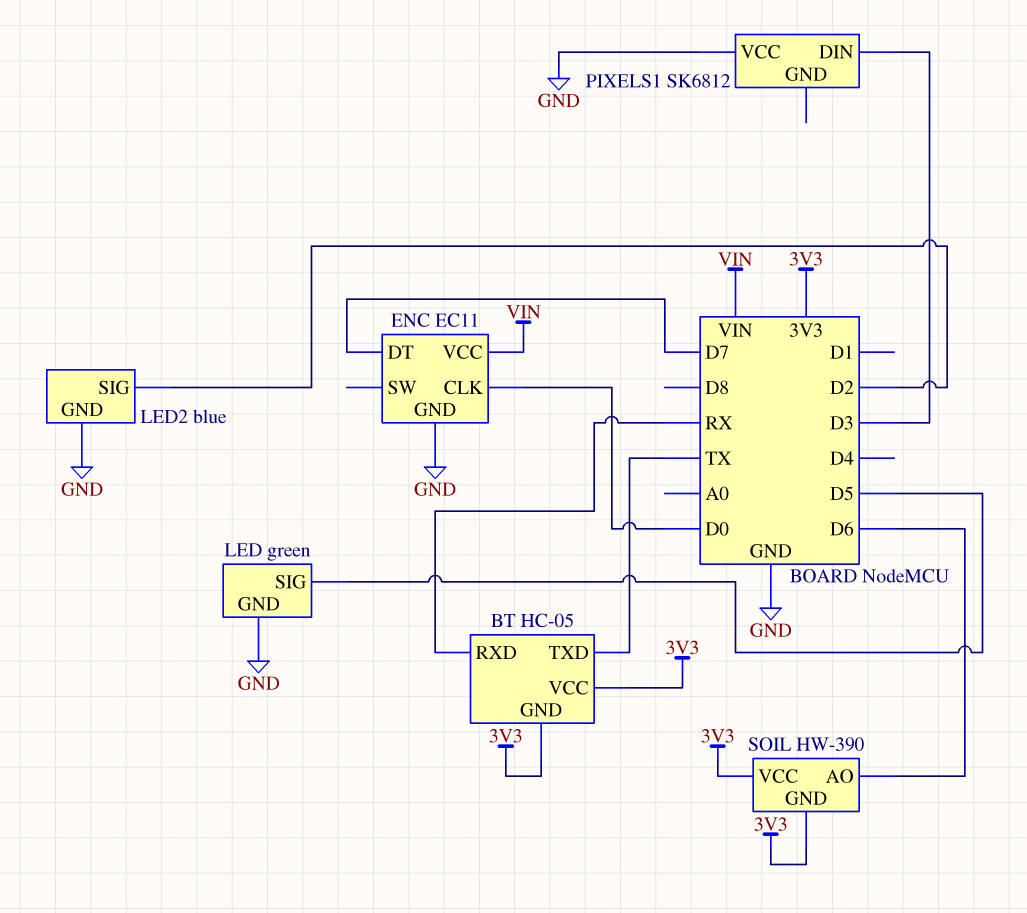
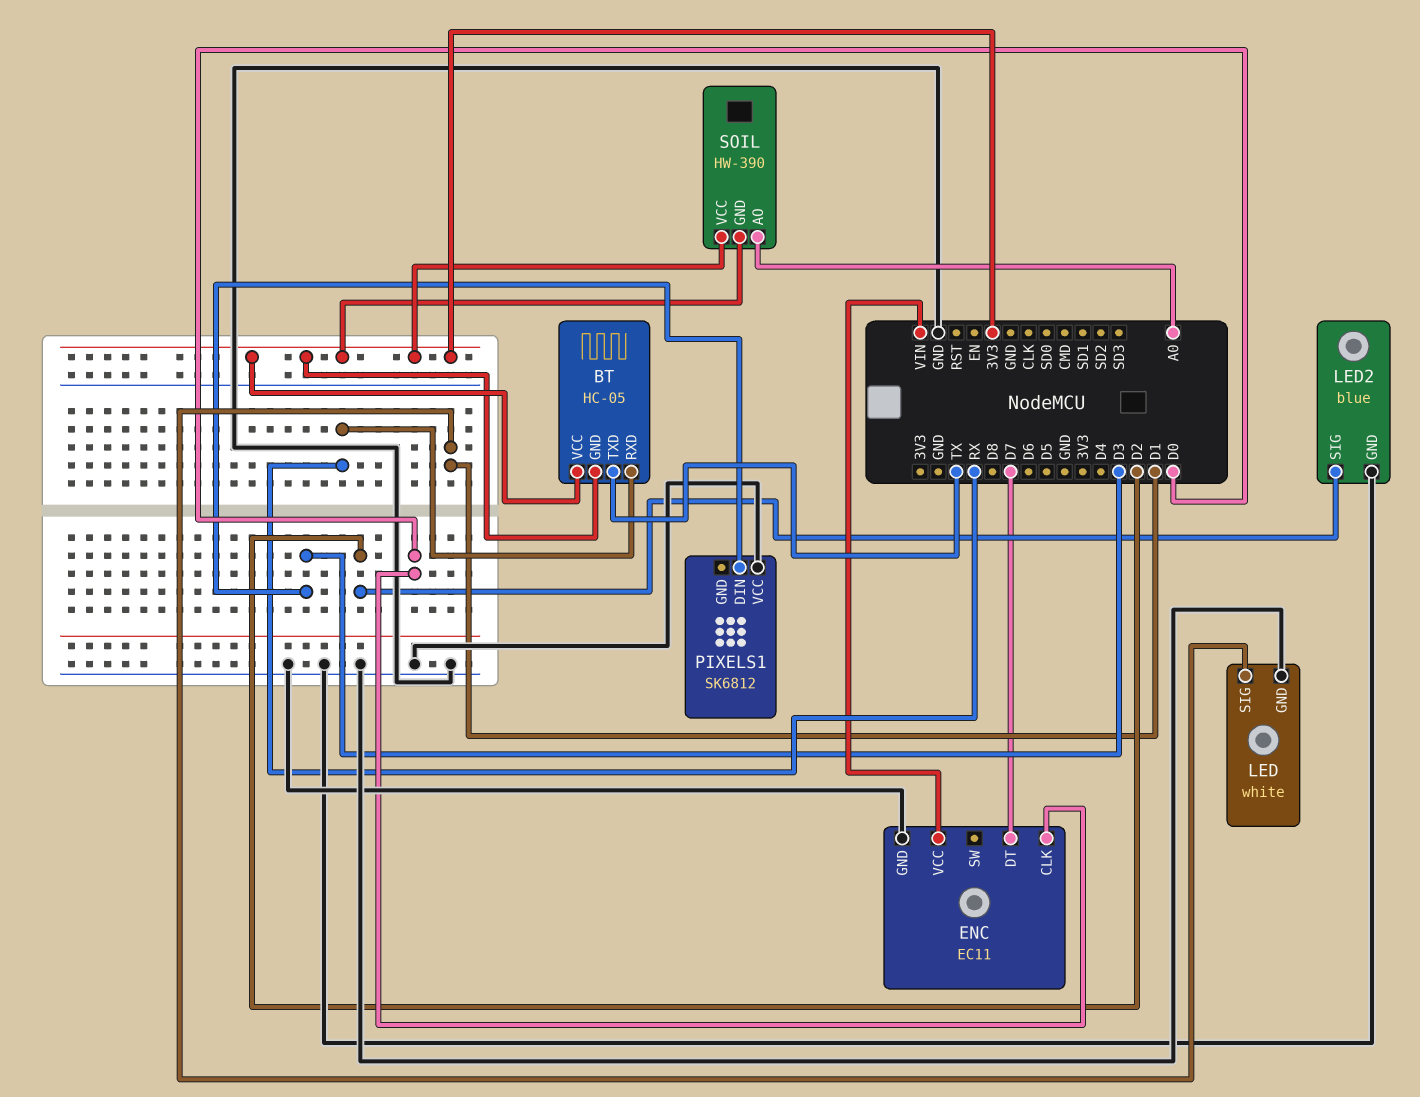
LED: green -> white
LED pin SIG: D5 -> D1
SOIL pin AO: D6 -> A0

